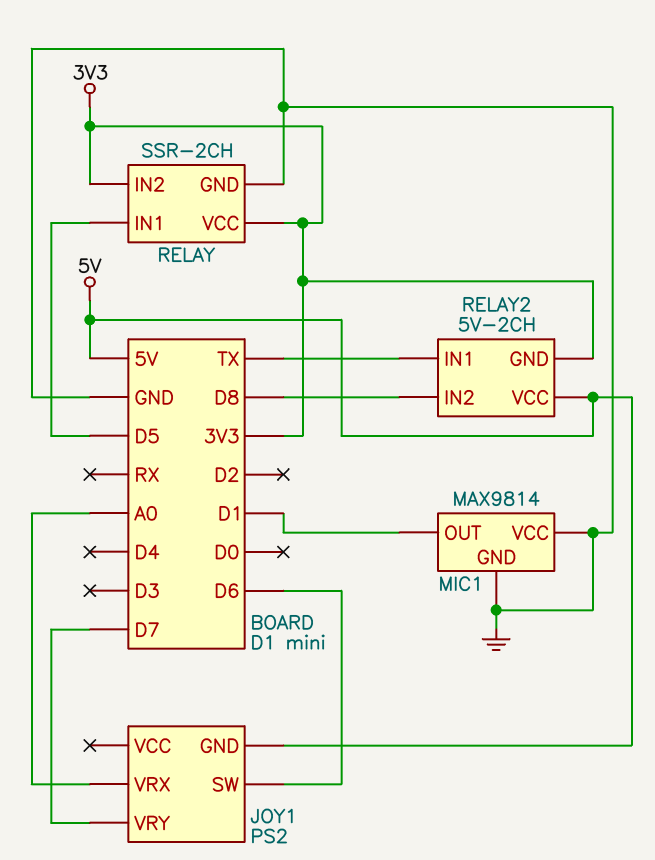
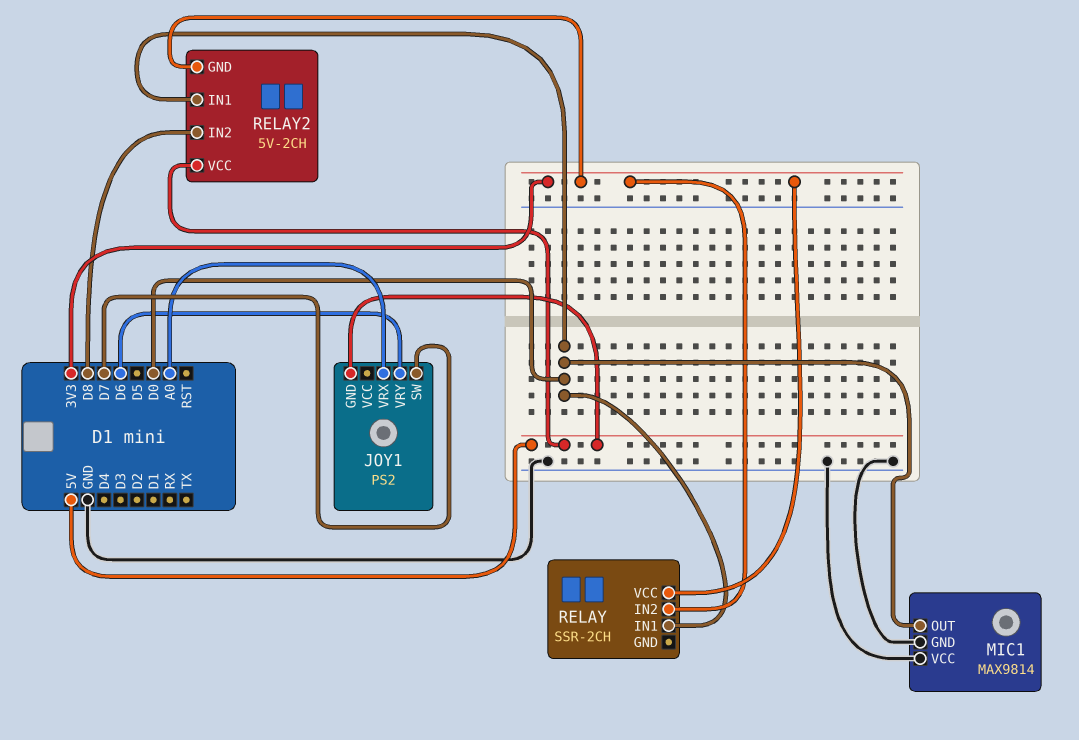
JOY1 pin SW: D6 -> D7
JOY1 pin VRY: D7 -> D6
MIC1 pin OUT: D1 -> D0
RELAY pin GND: GND -> none
RELAY pin IN1: D5 -> D0
RELAY2 pin IN1: TX -> D0

